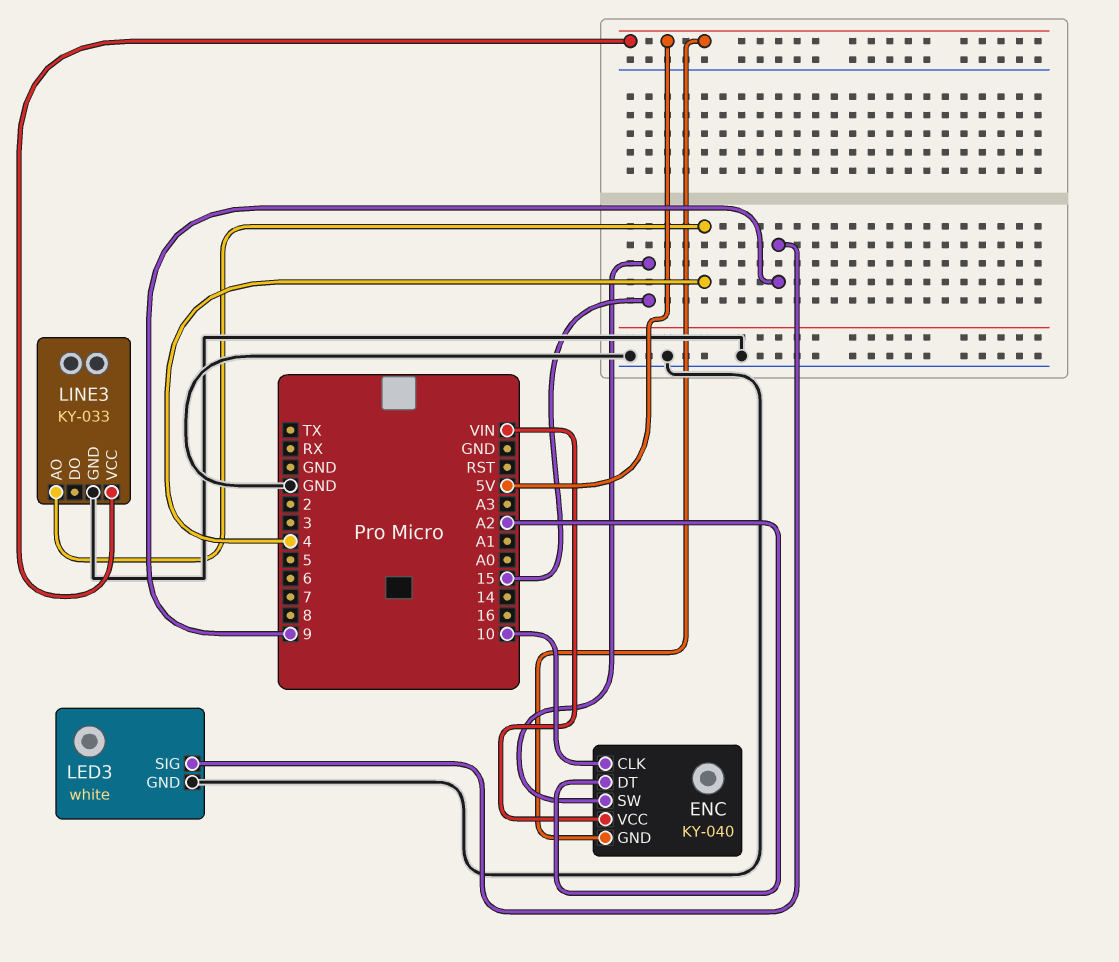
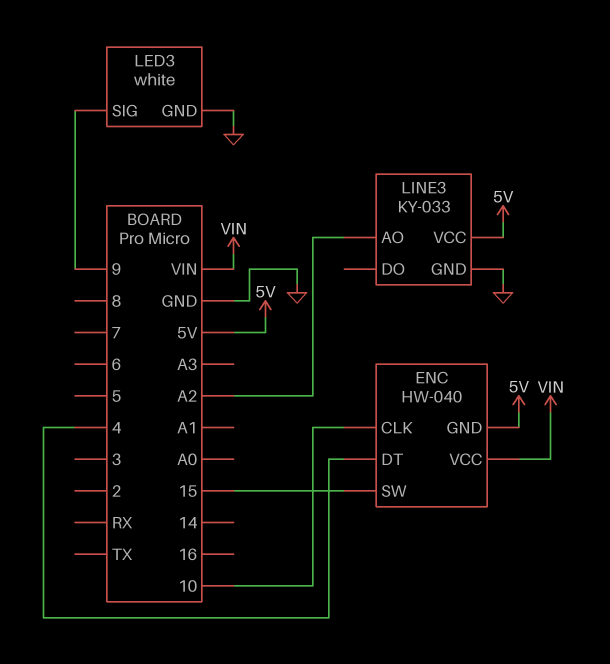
ENC: KY-040 -> HW-040
ENC pin DT: A2 -> 4
LINE3 pin AO: 4 -> A2

